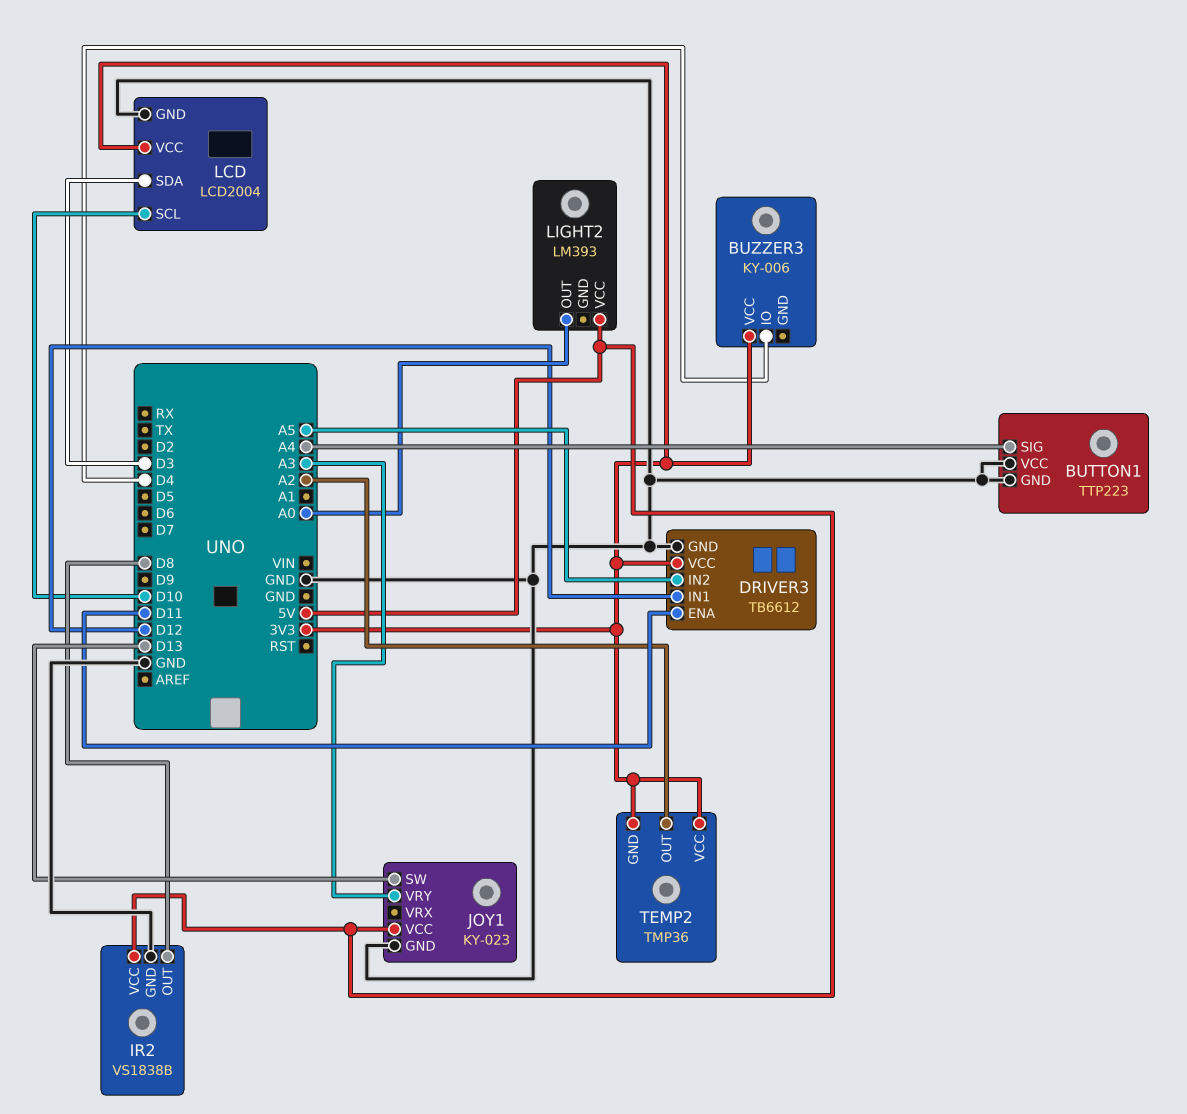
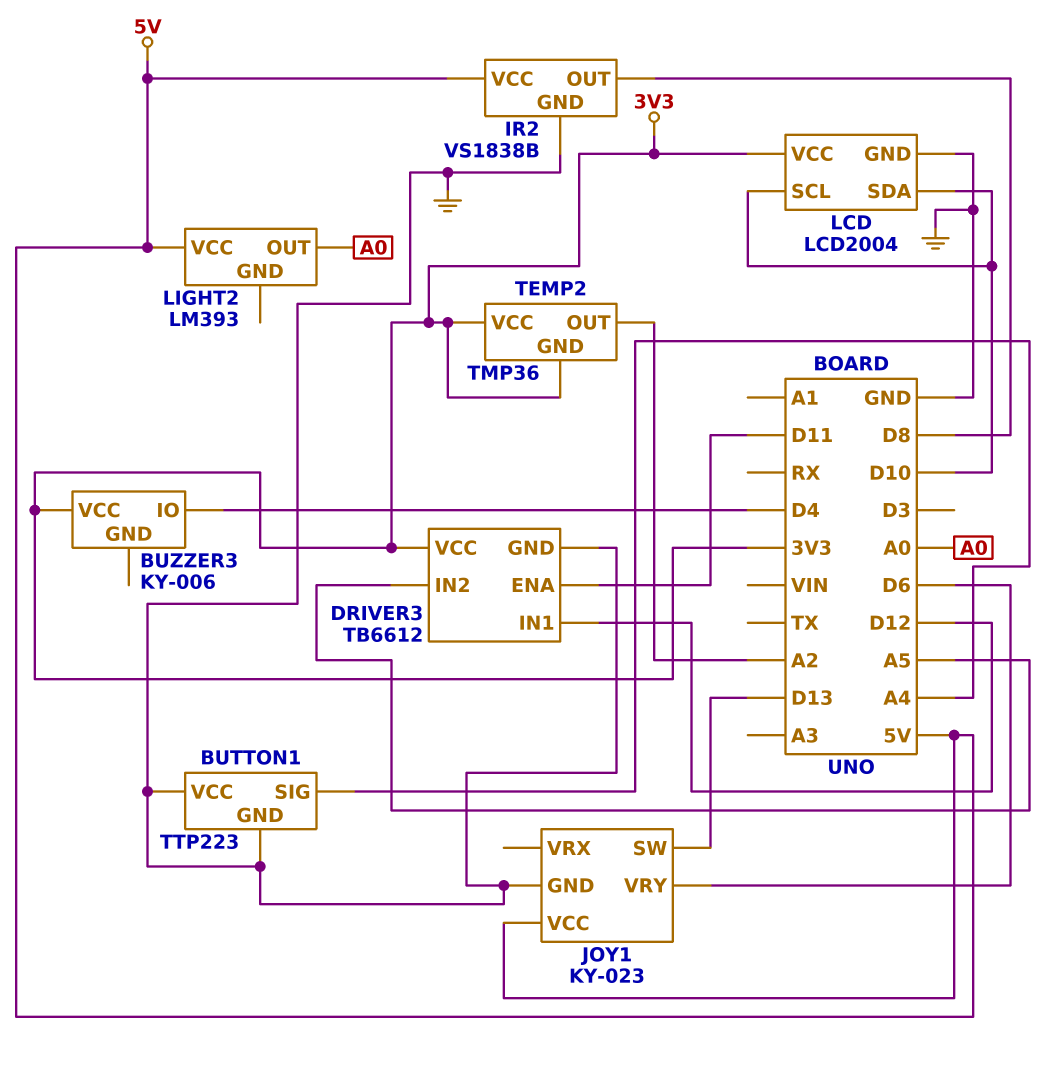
JOY1 pin VRY: A3 -> D6
LCD pin SDA: D3 -> D10

